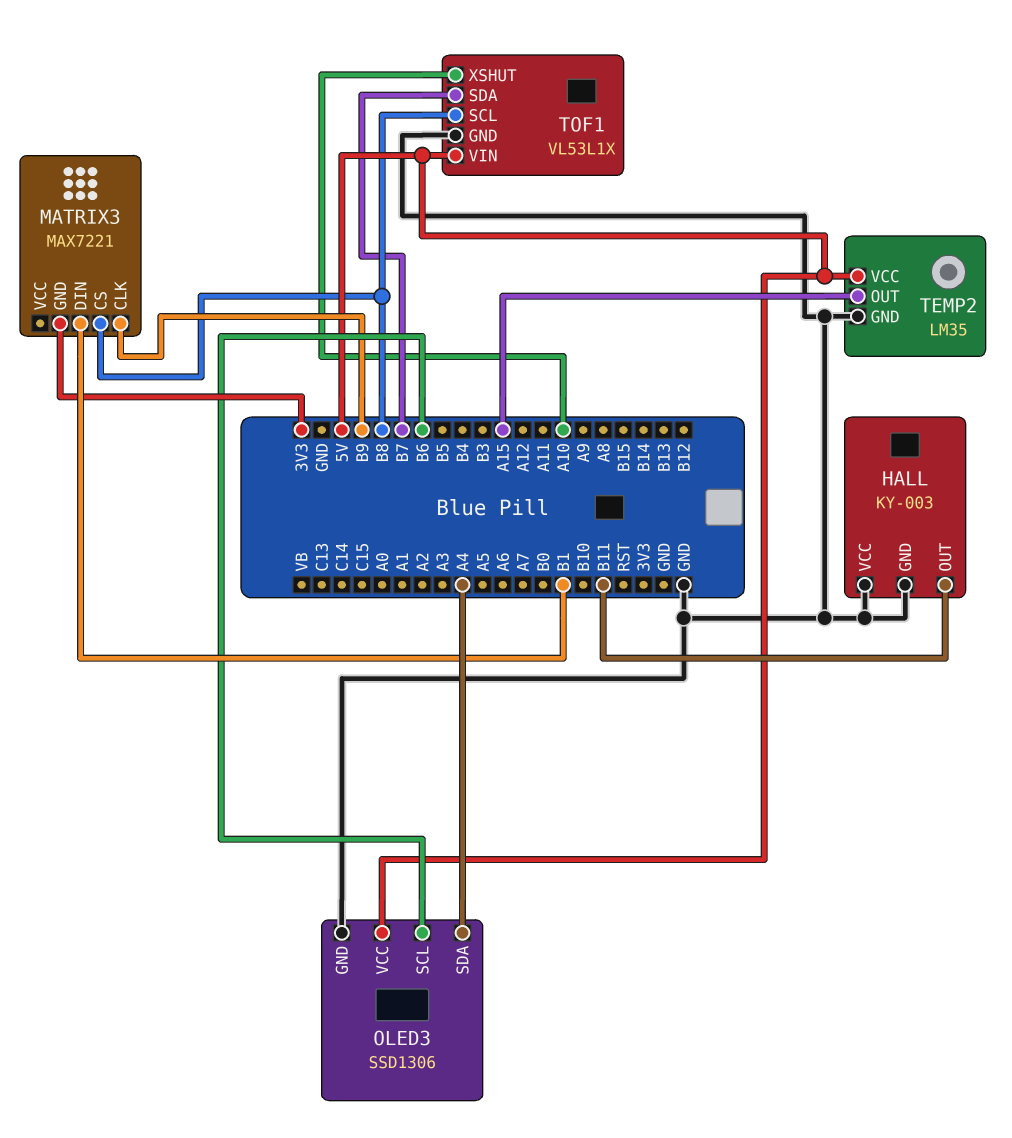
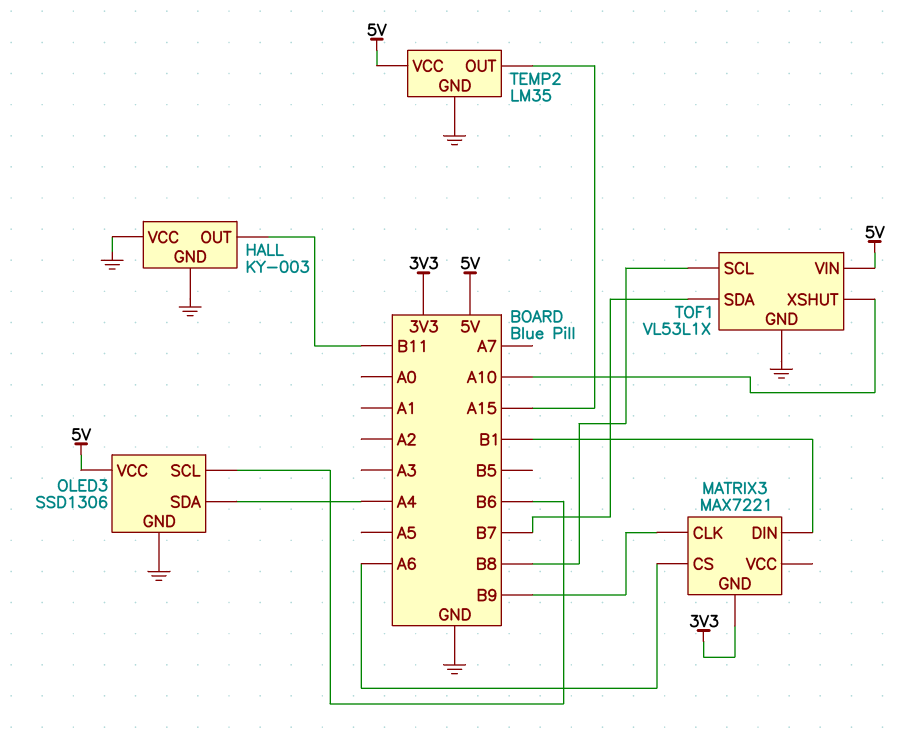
MATRIX3 pin CS: B8 -> A6

